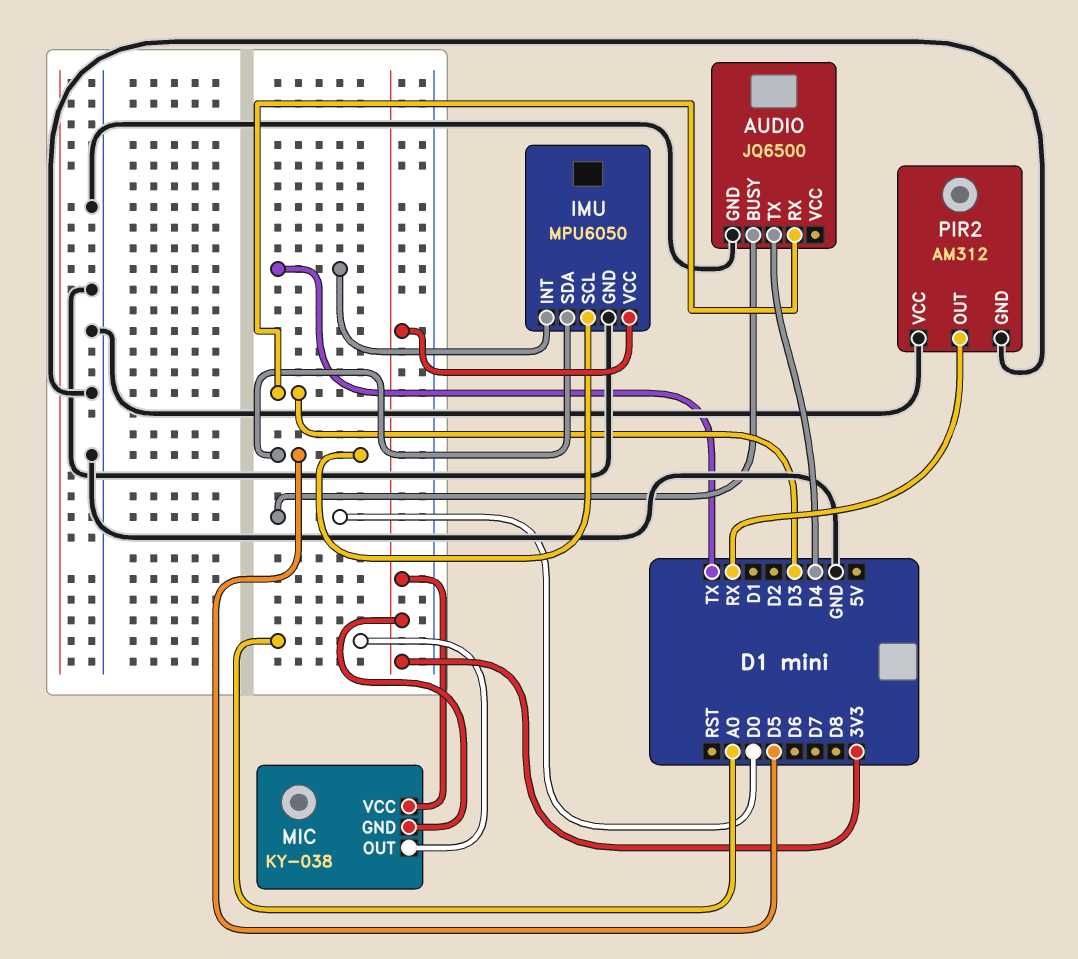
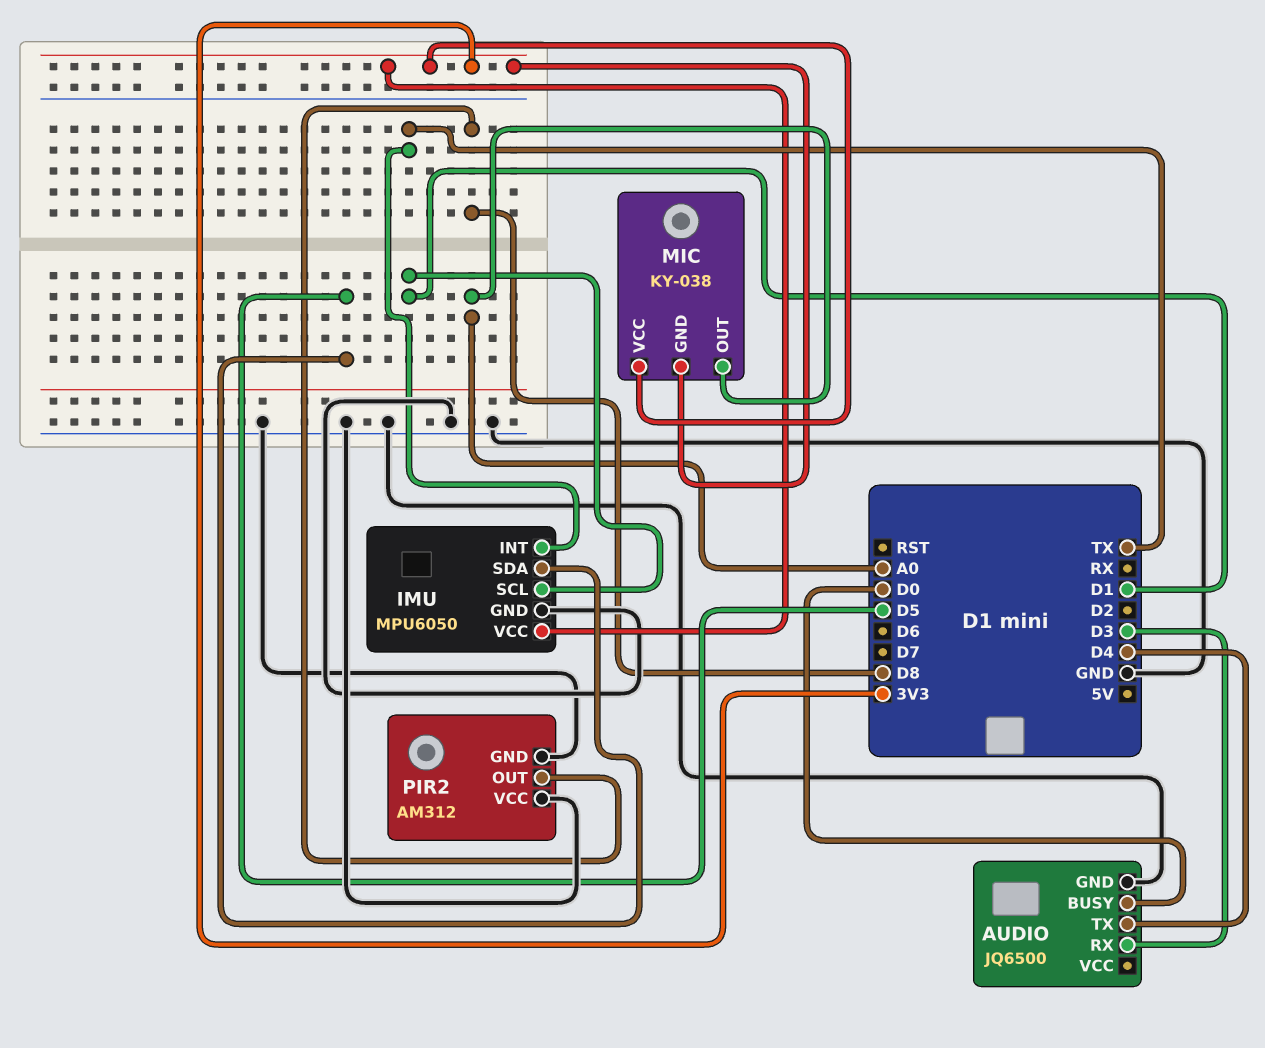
IMU pin SCL: D5 -> D1
PIR2 pin OUT: RX -> D8

